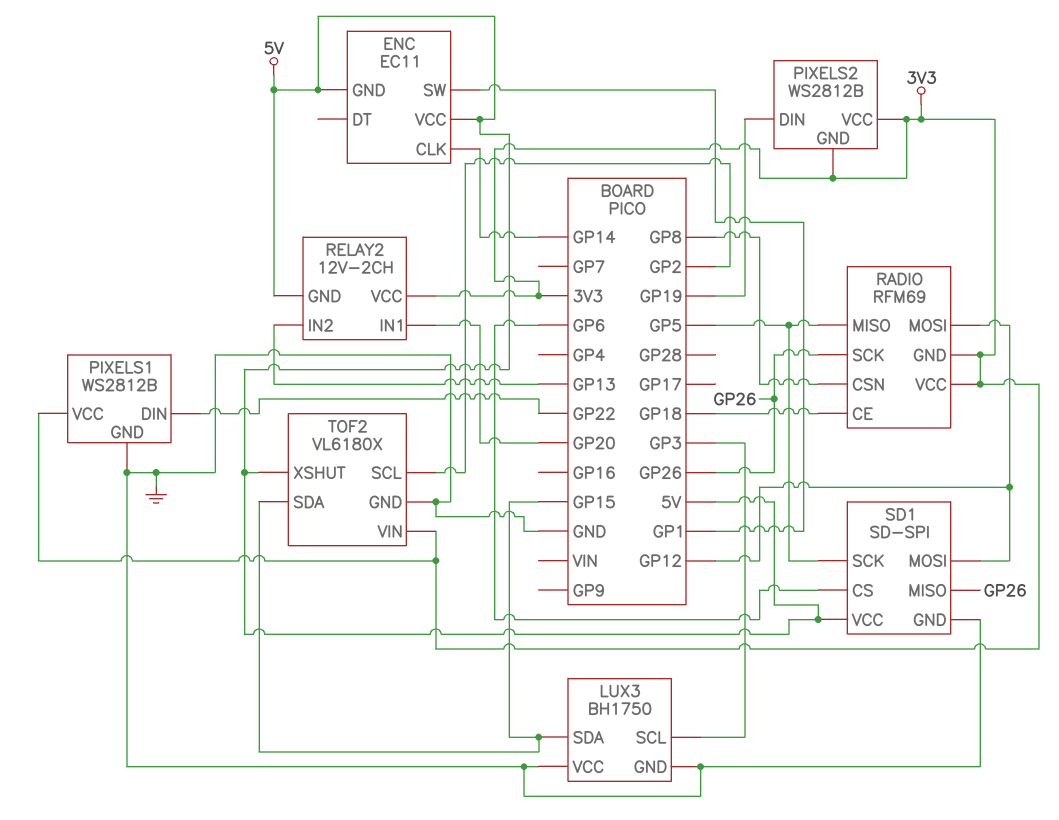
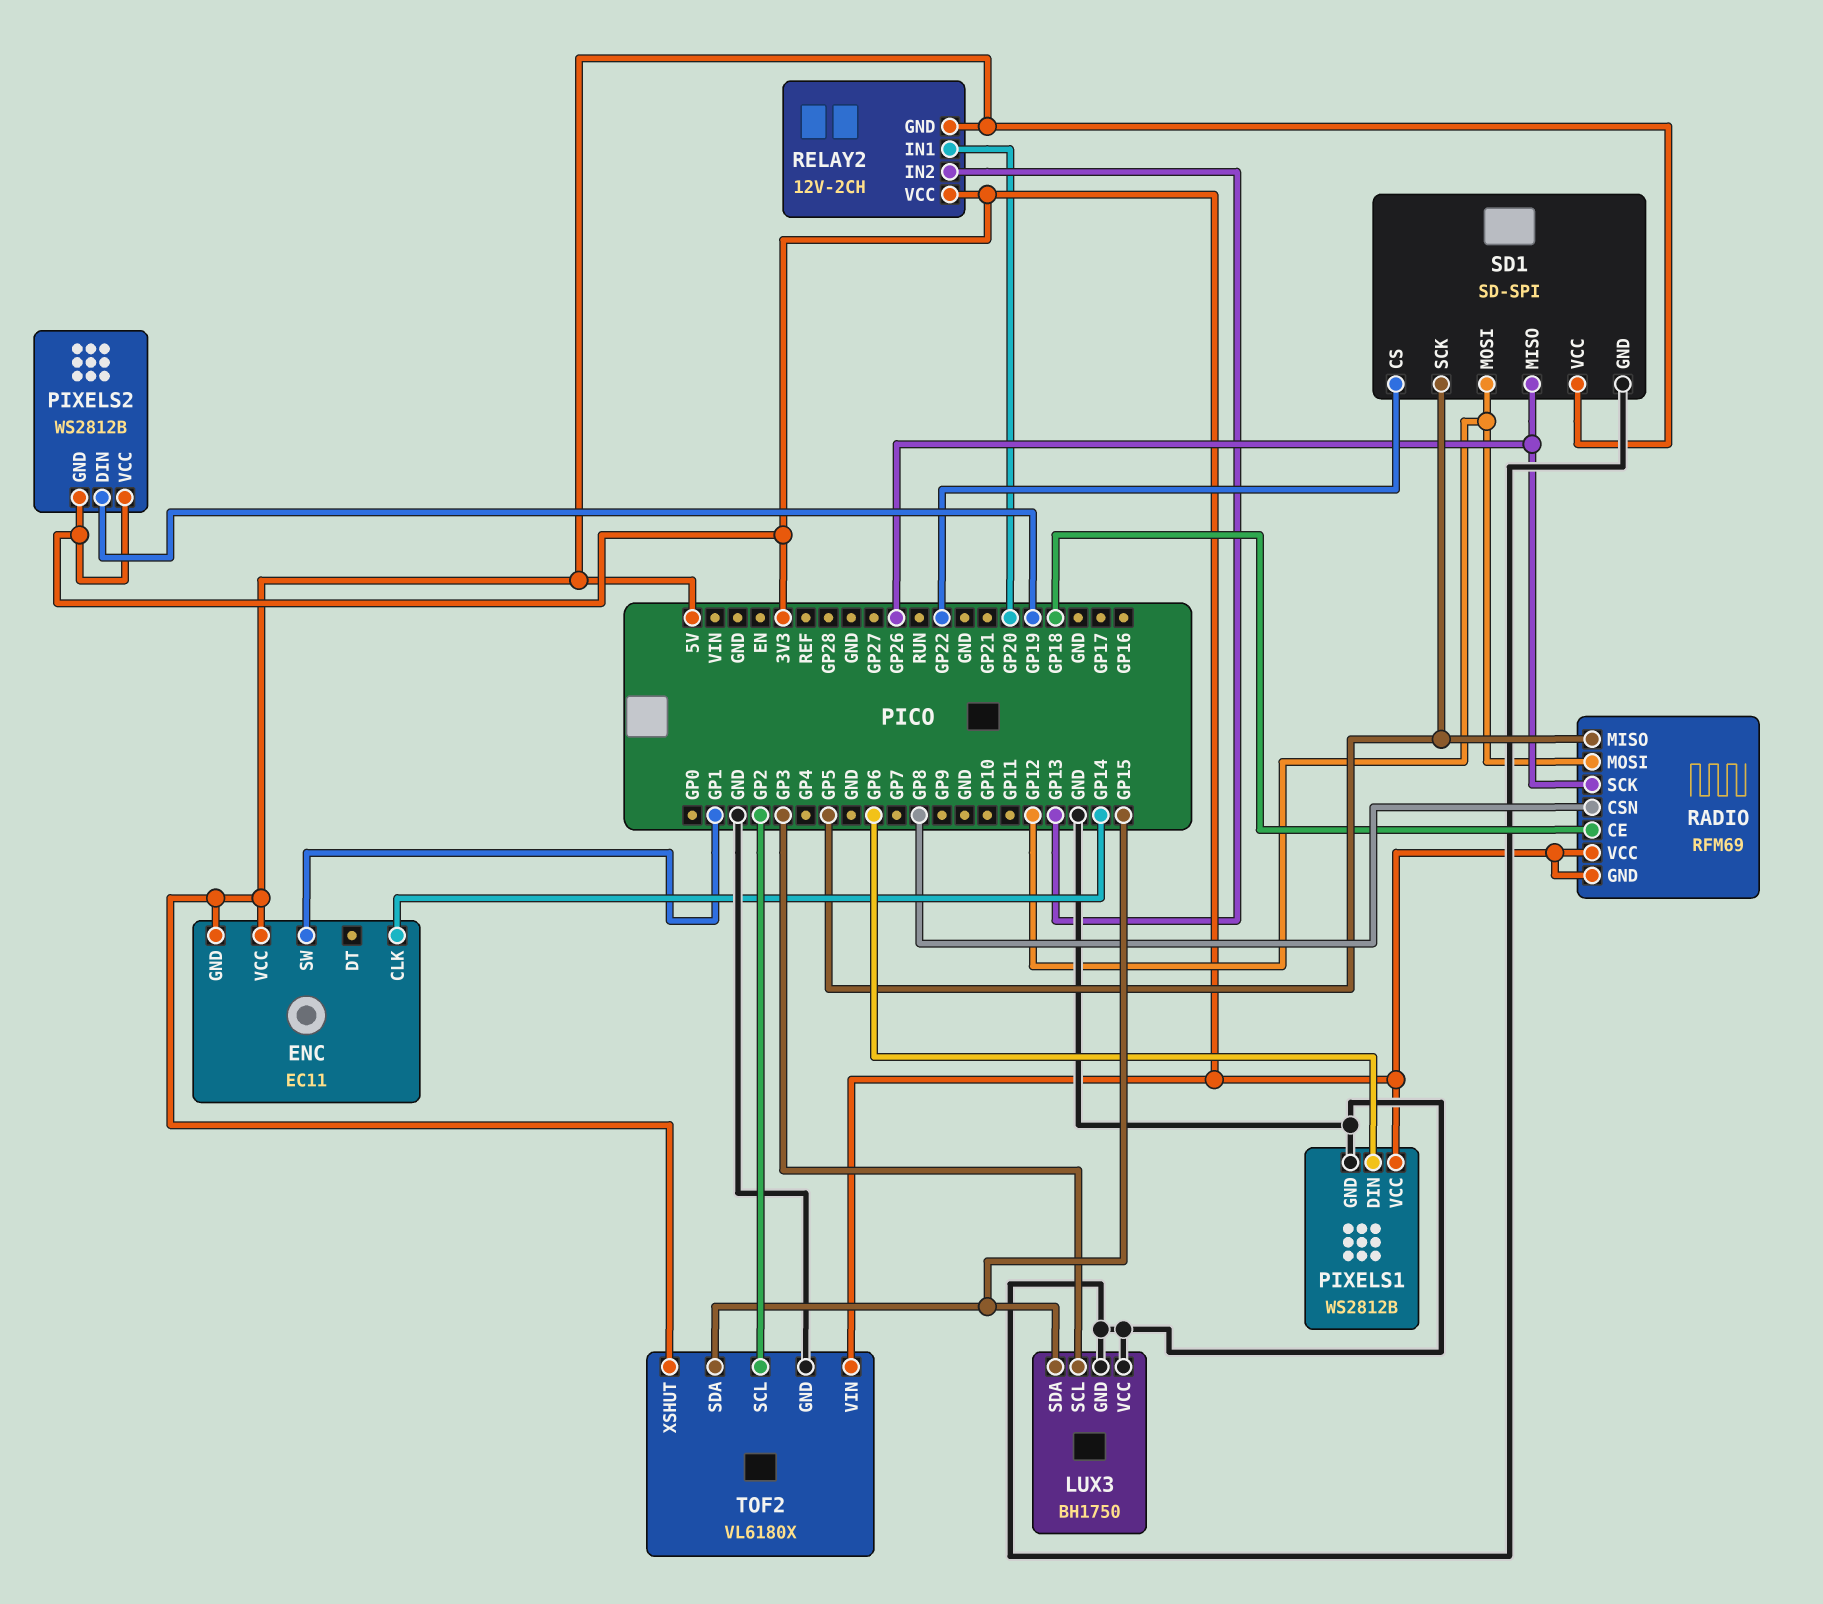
PIXELS1 pin DIN: GP22 -> GP6
SD1 pin CS: GP6 -> GP22

